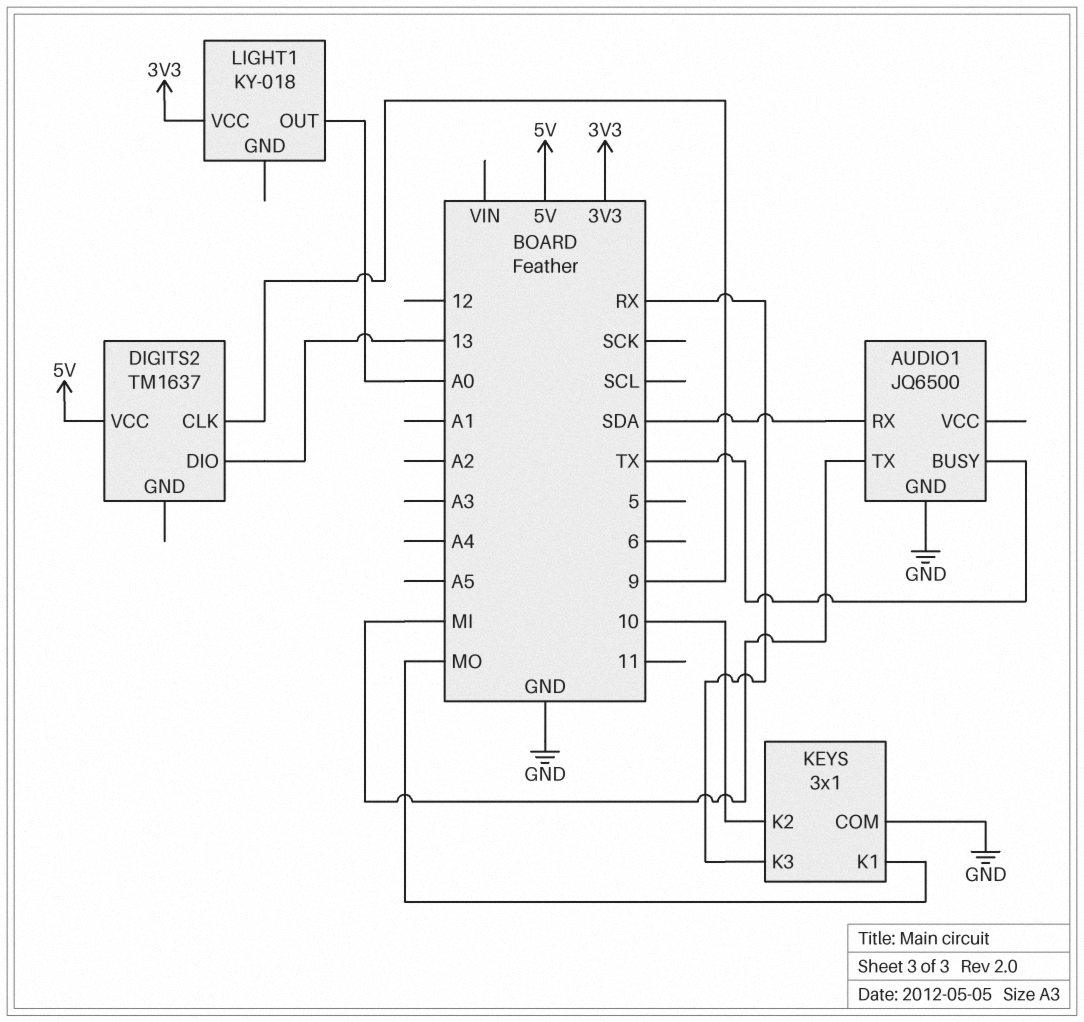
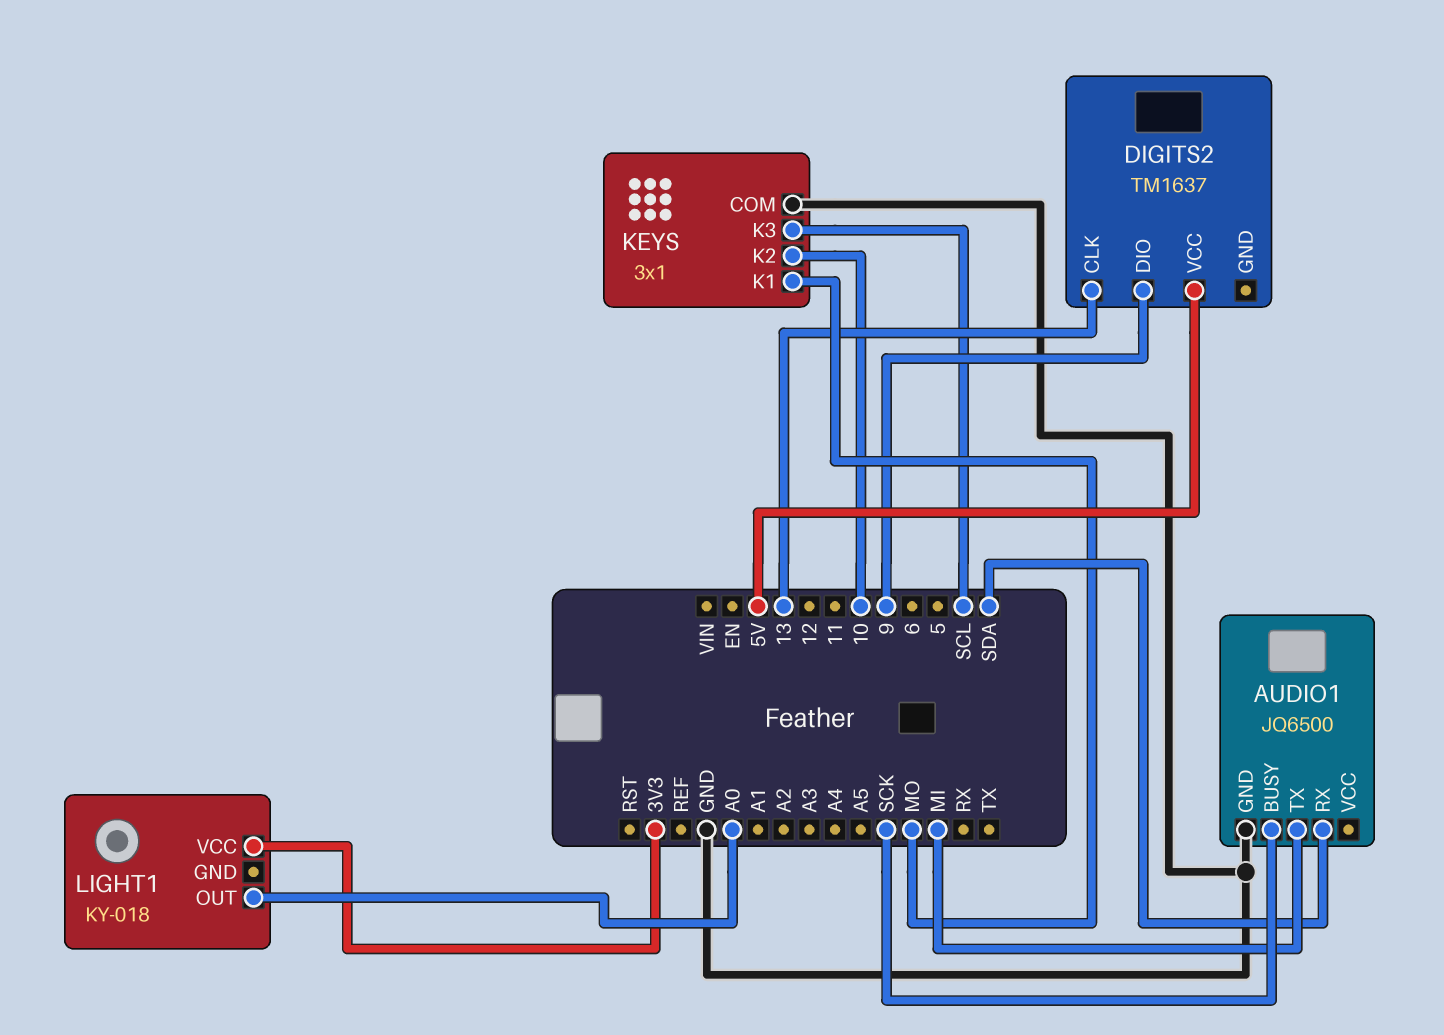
AUDIO1 pin BUSY: TX -> SCK
DIGITS2 pin CLK: 9 -> 13
DIGITS2 pin DIO: 13 -> 9
KEYS pin K3: RX -> SCL

